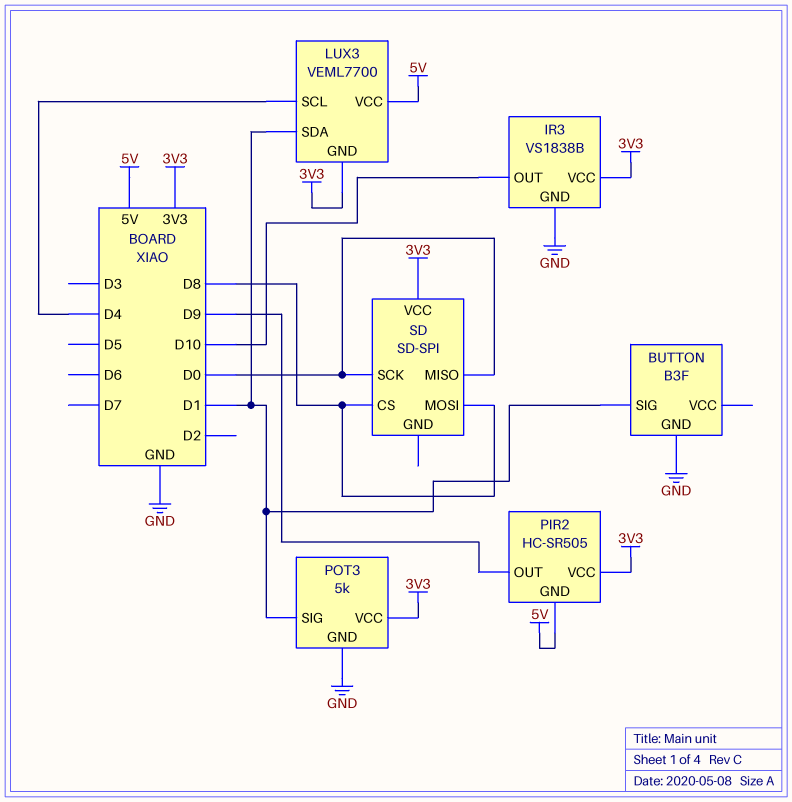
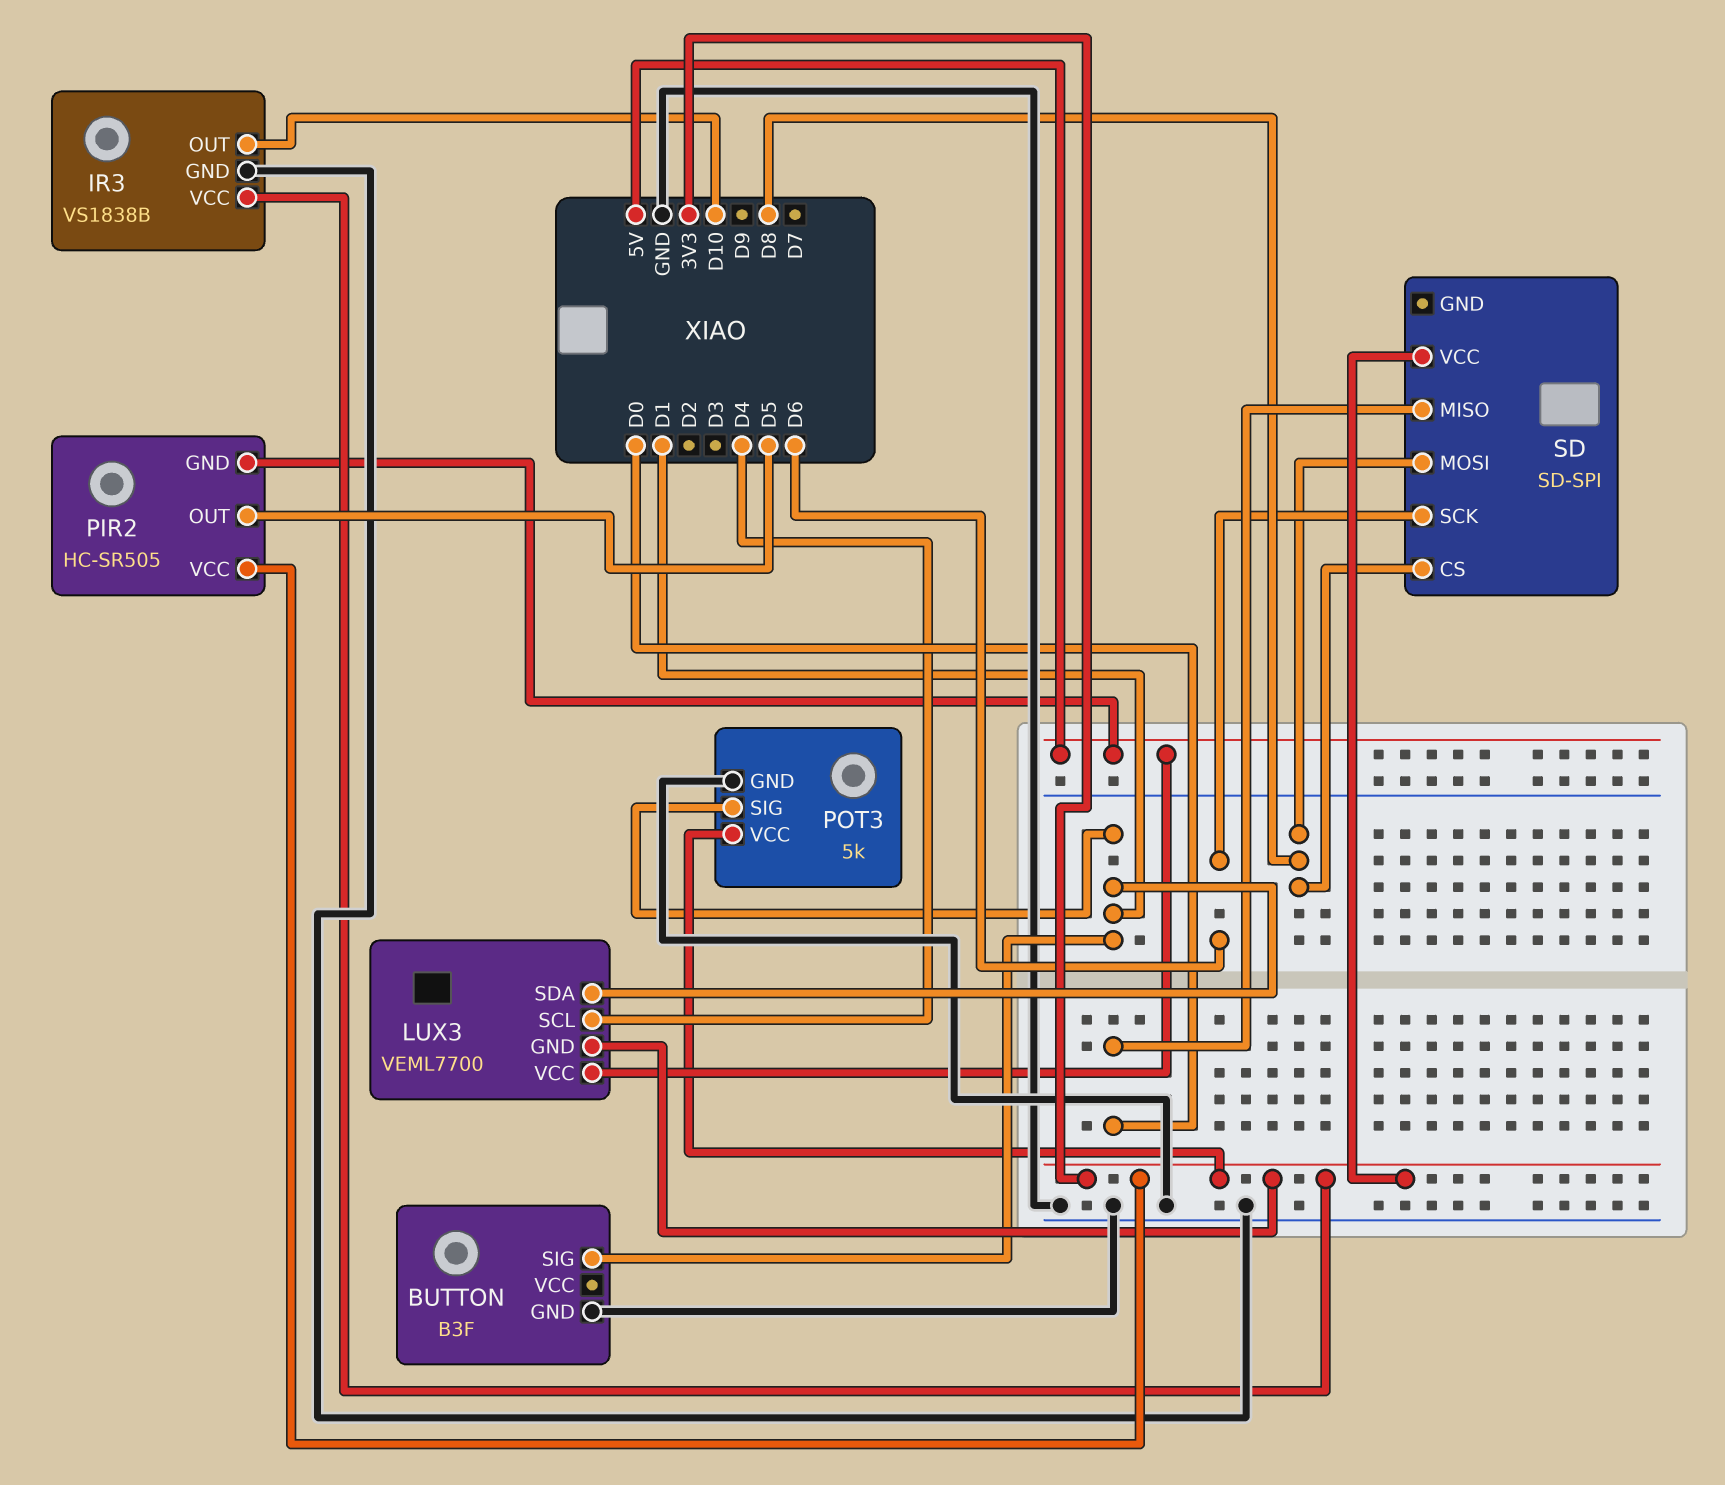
PIR2 pin OUT: D9 -> D5
SD pin SCK: D0 -> D6

